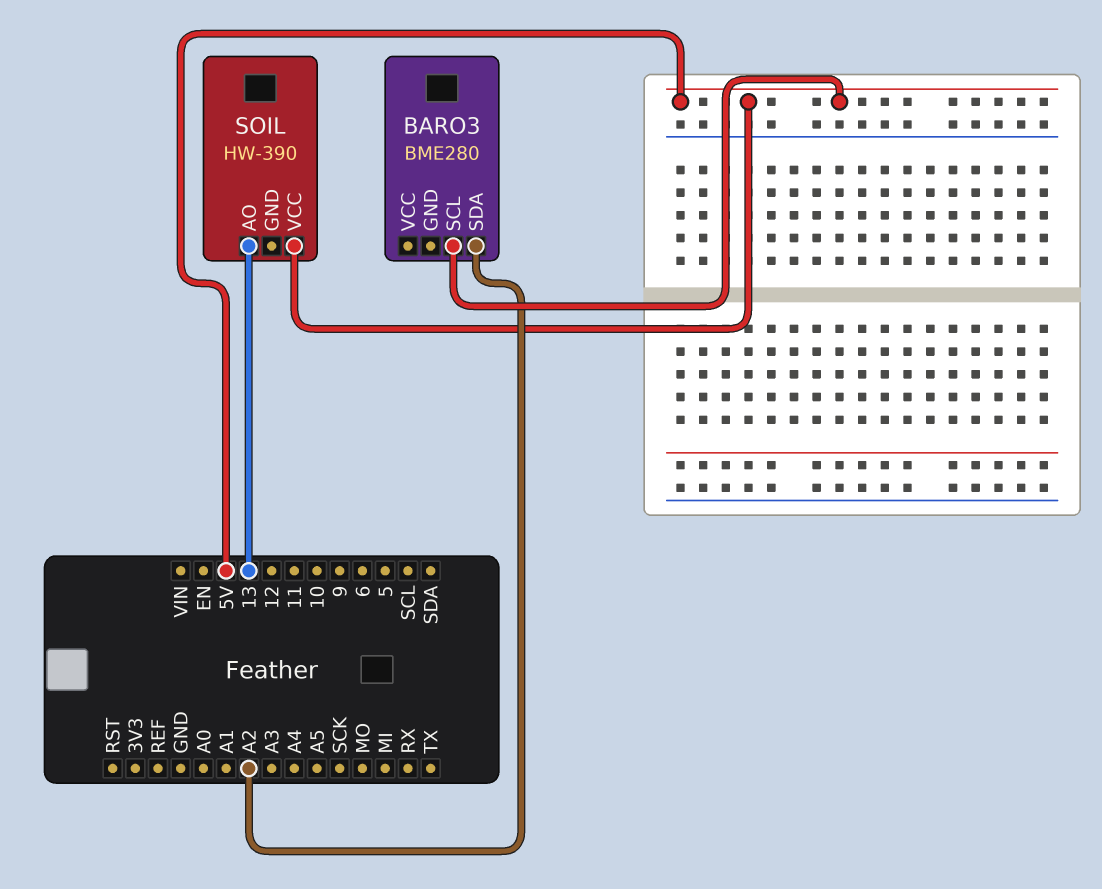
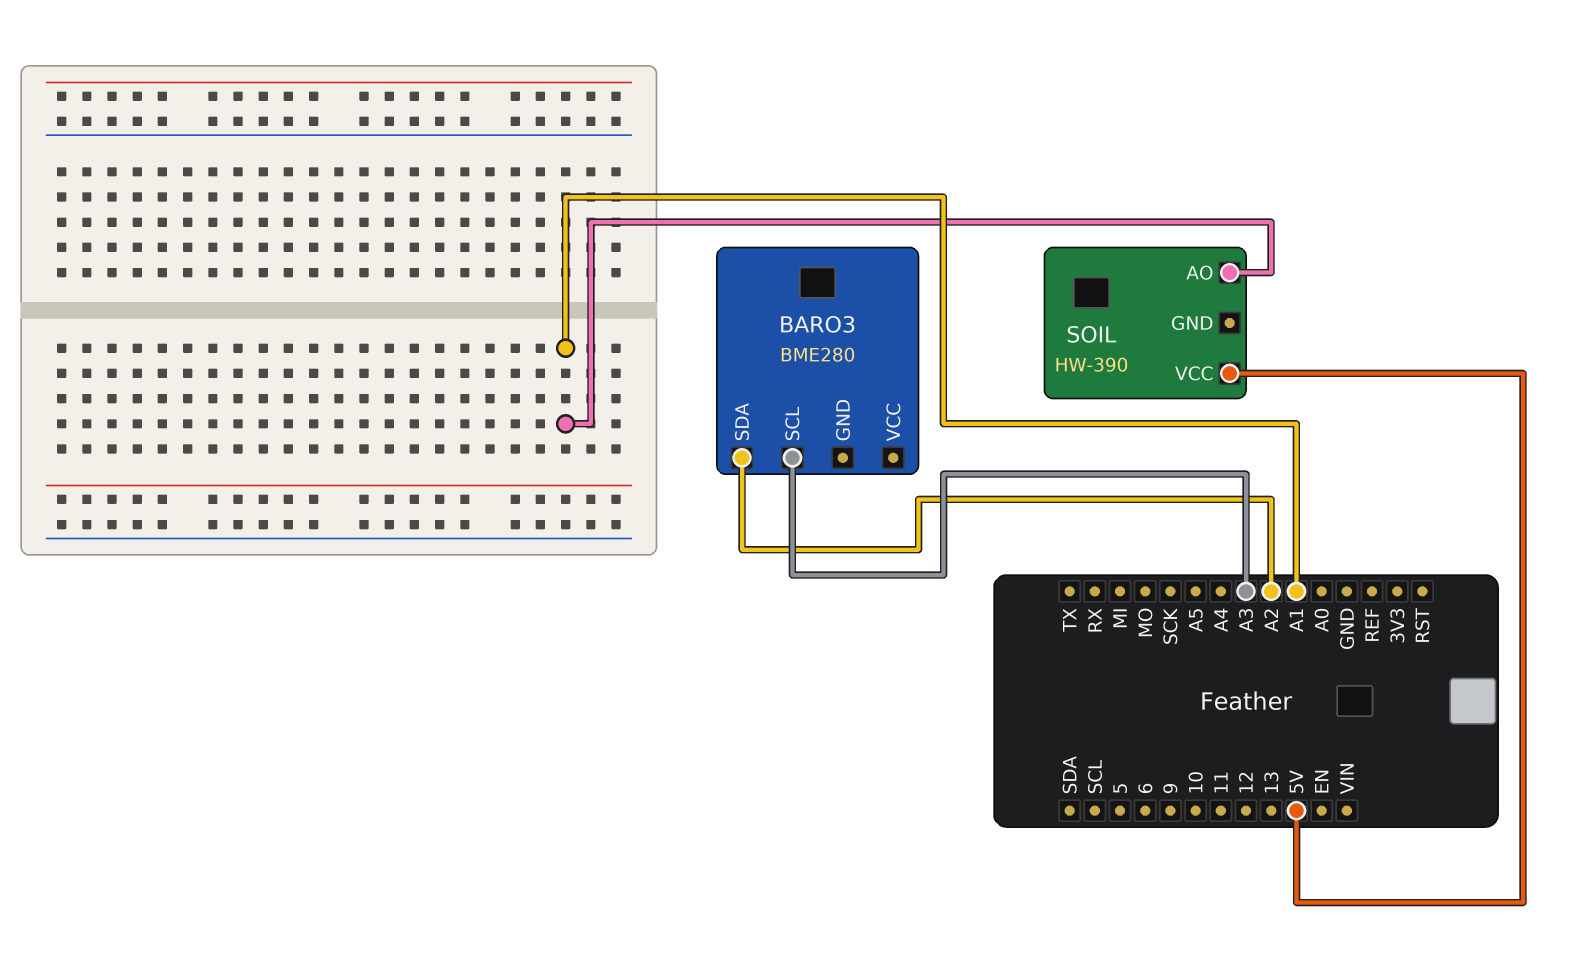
BARO3 pin SCL: 5V -> A3
SOIL pin AO: 13 -> A1

